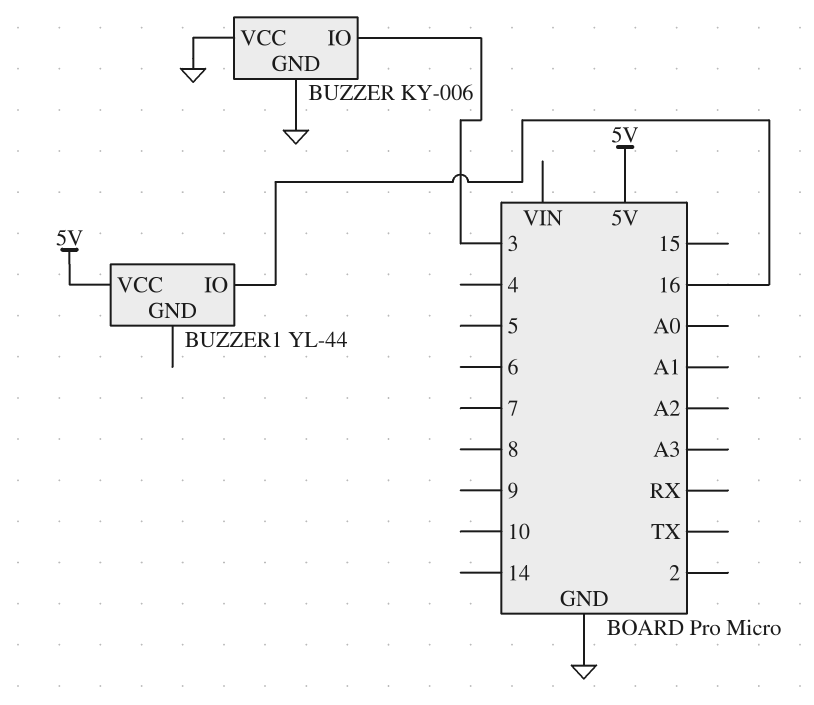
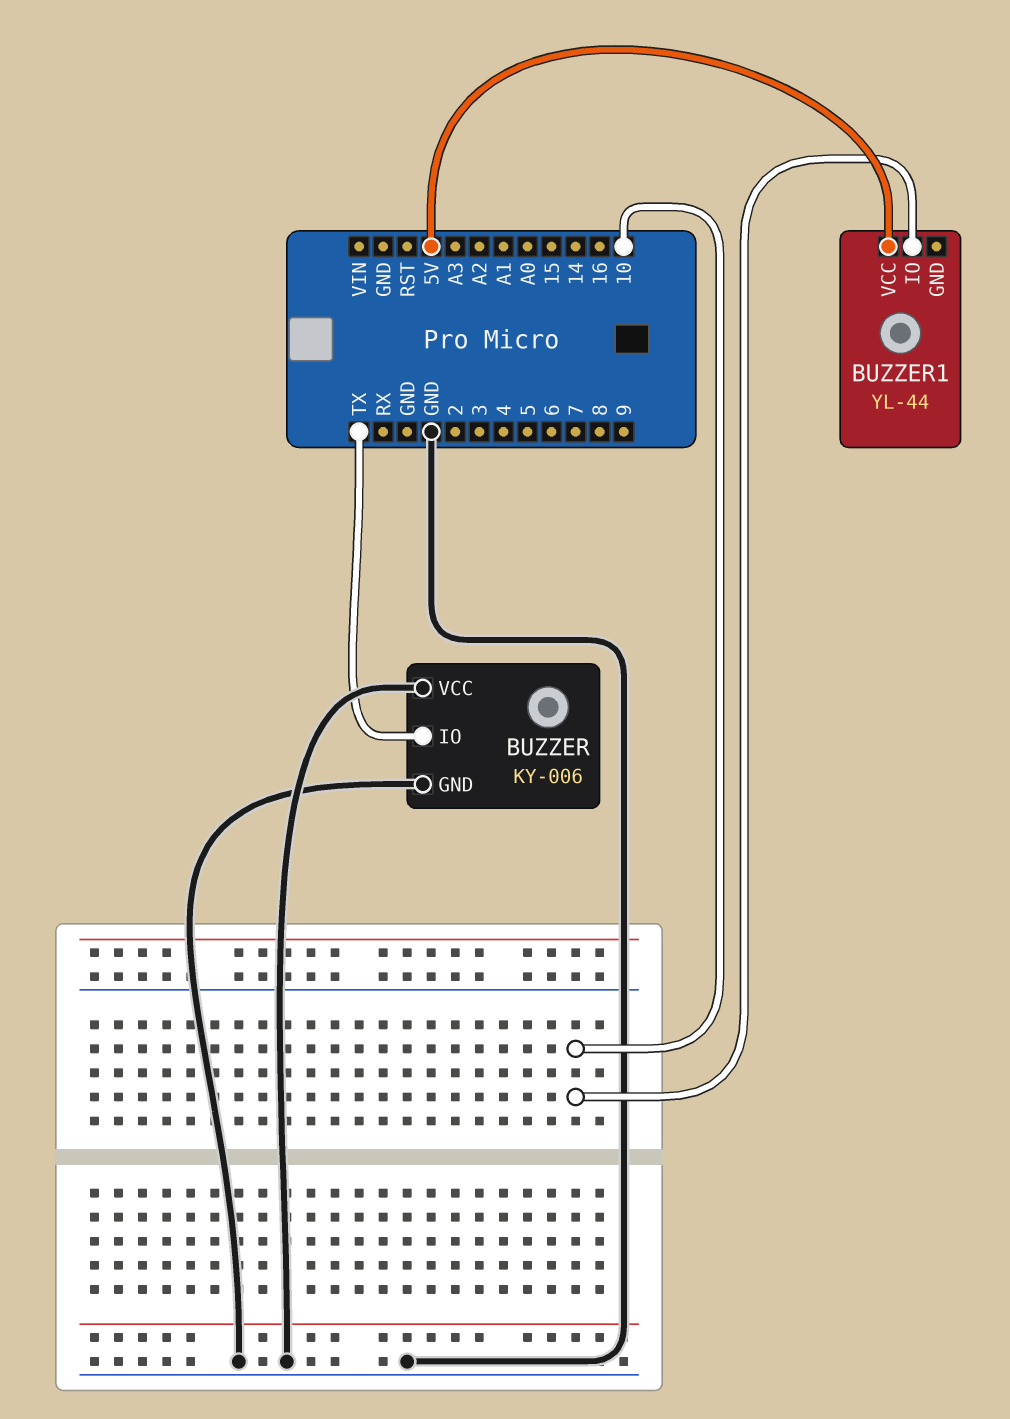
BUZZER pin IO: 3 -> TX
BUZZER1 pin IO: 16 -> 10

